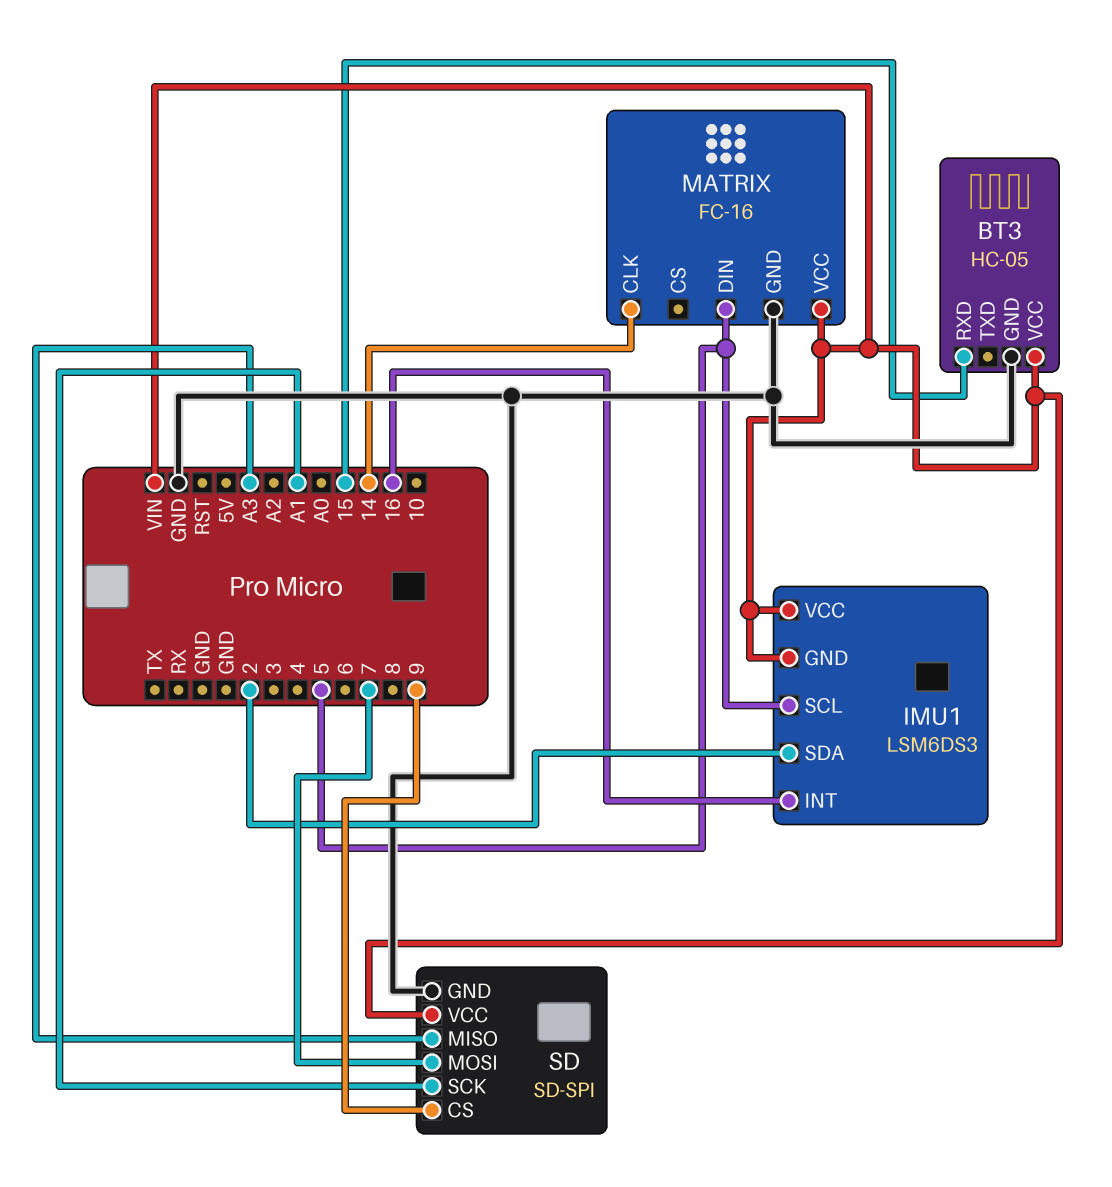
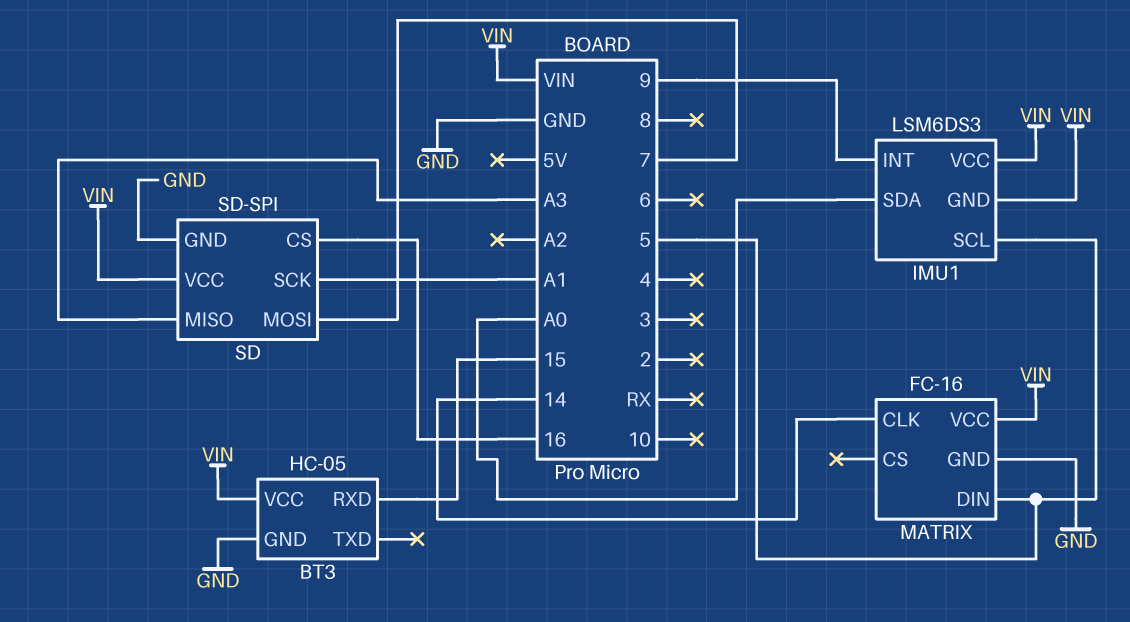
IMU1 pin INT: 16 -> 9
IMU1 pin SDA: 2 -> A0
SD pin CS: 9 -> 16

